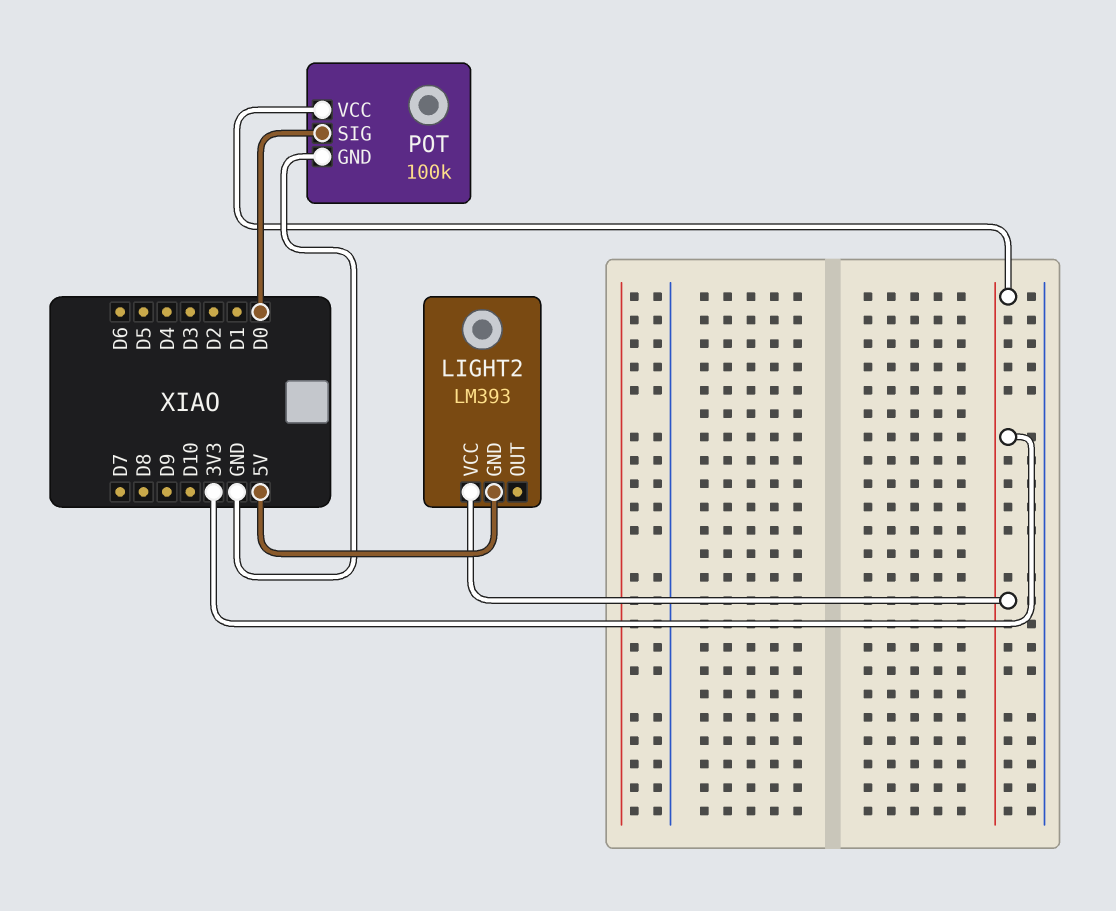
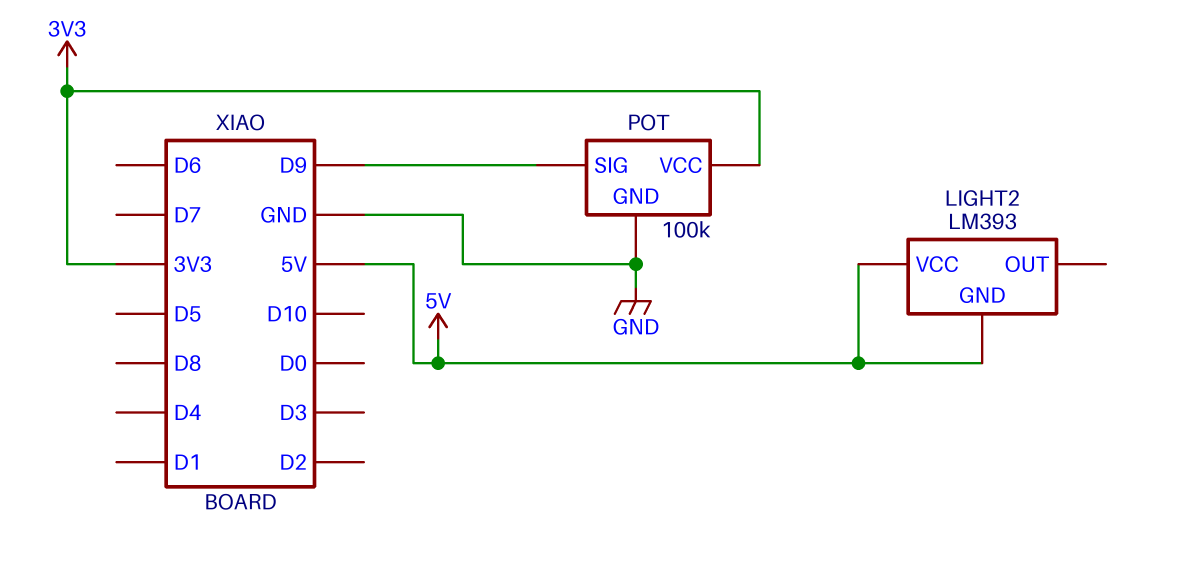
LIGHT2 pin VCC: 3V3 -> 5V
POT pin SIG: D0 -> D9

